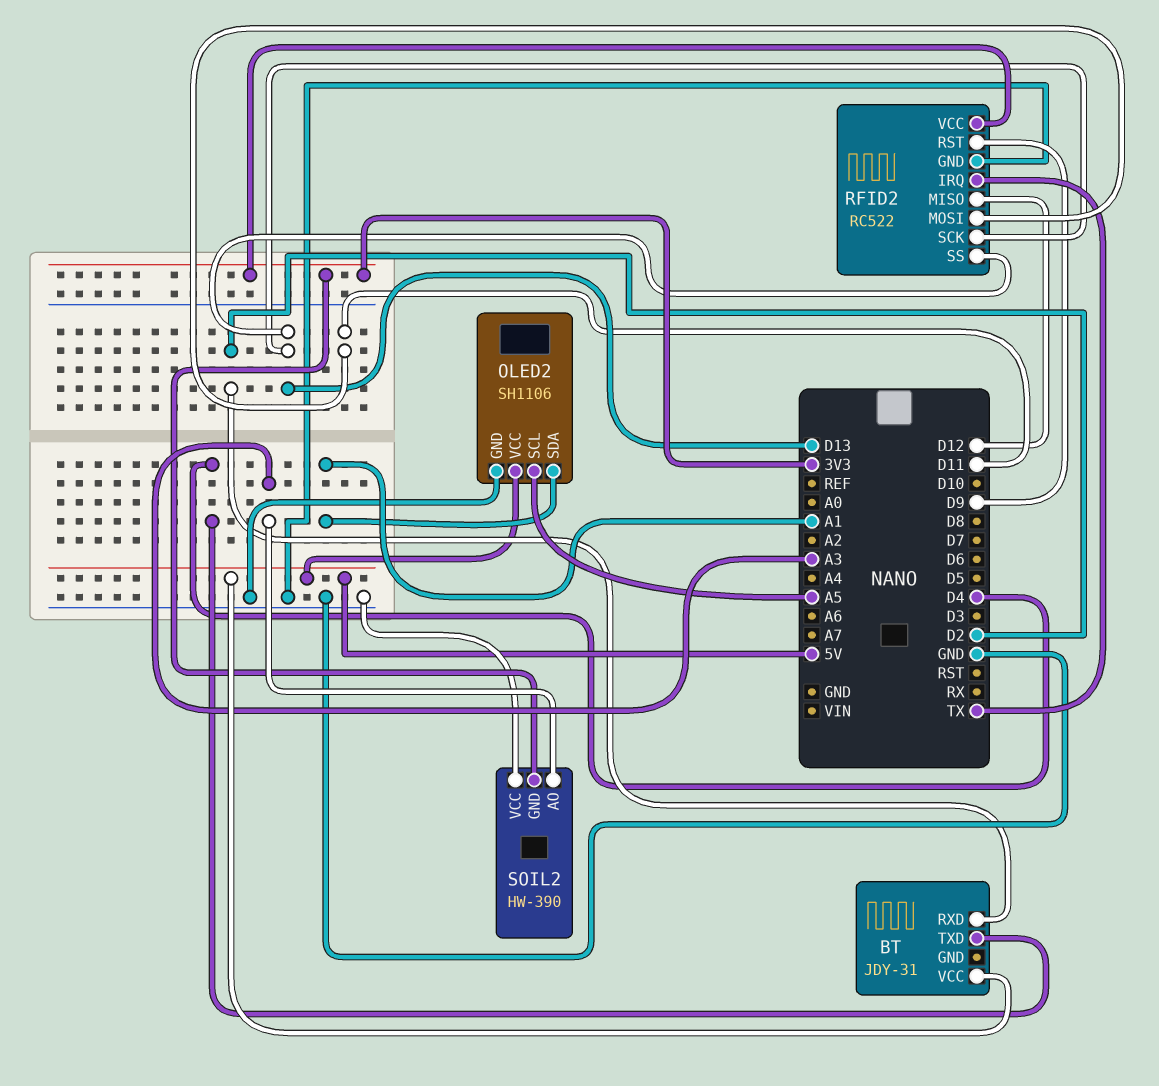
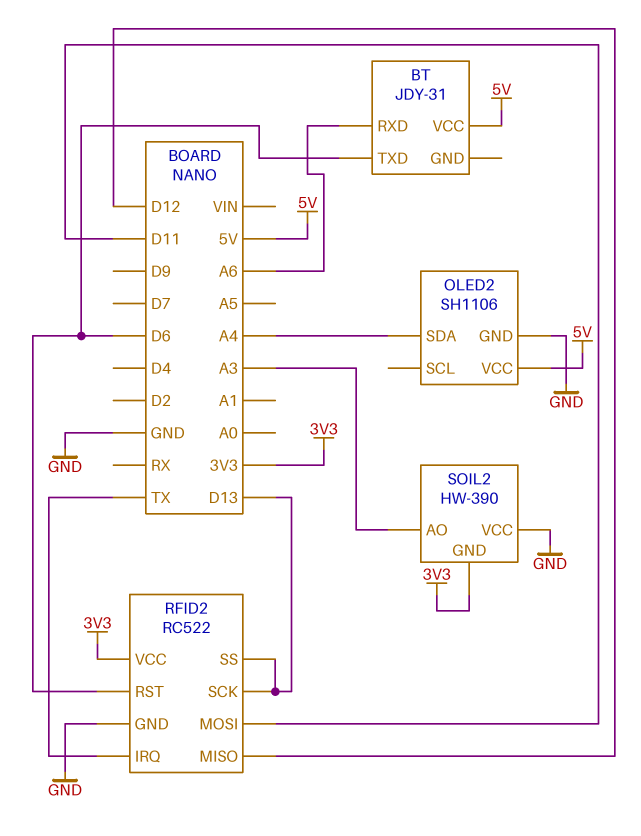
BT pin RXD: D2 -> A6
BT pin TXD: D4 -> D6
OLED2 pin SCL: A5 -> none
OLED2 pin SDA: A1 -> A4
RFID2 pin RST: D9 -> D6

